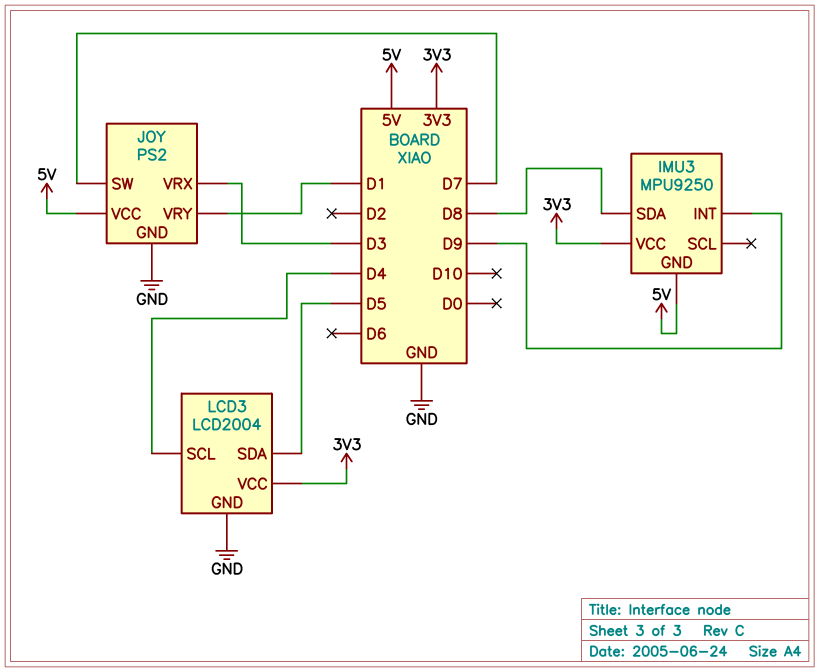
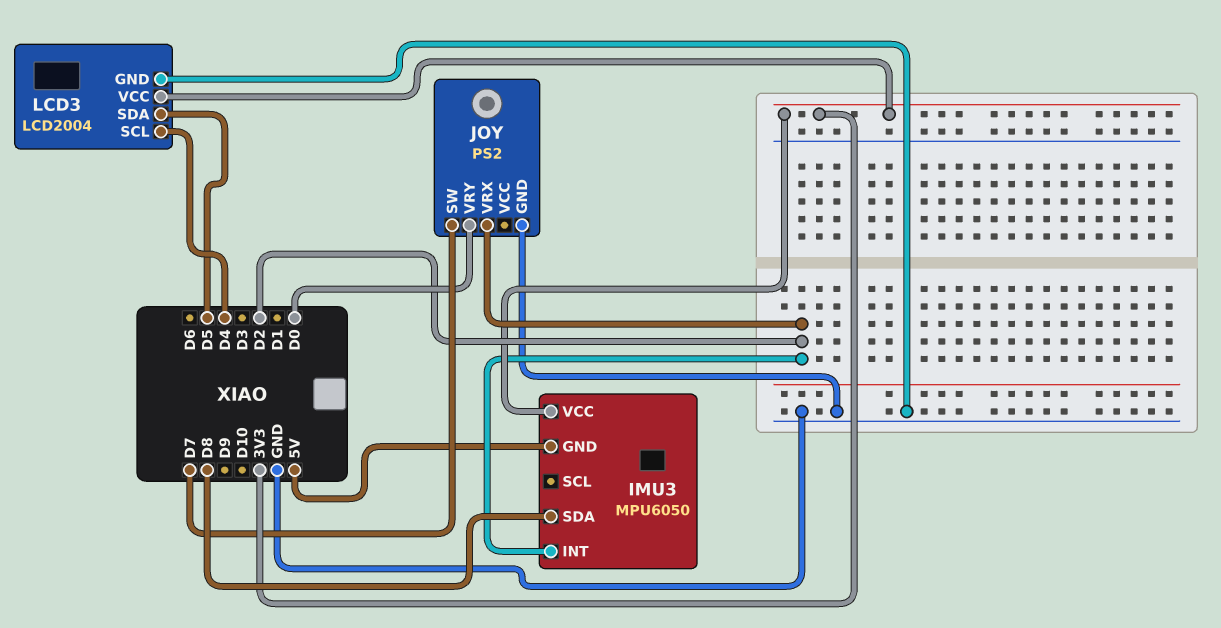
IMU3: MPU9250 -> MPU6050
IMU3 pin INT: D9 -> D2
JOY pin VCC: 5V -> none
JOY pin VRX: D3 -> D2
JOY pin VRY: D1 -> D0

